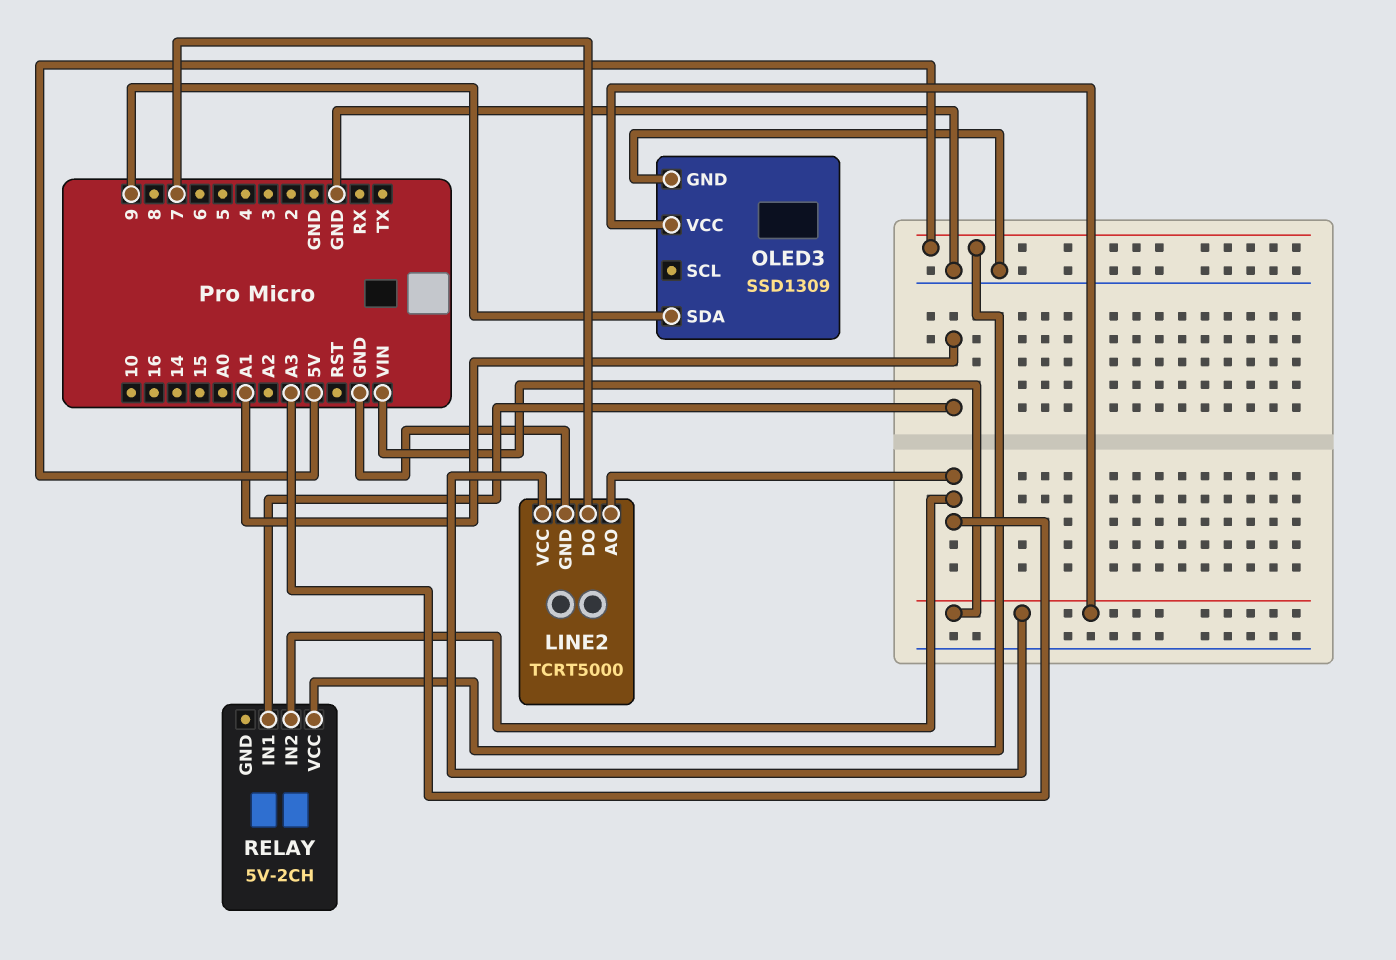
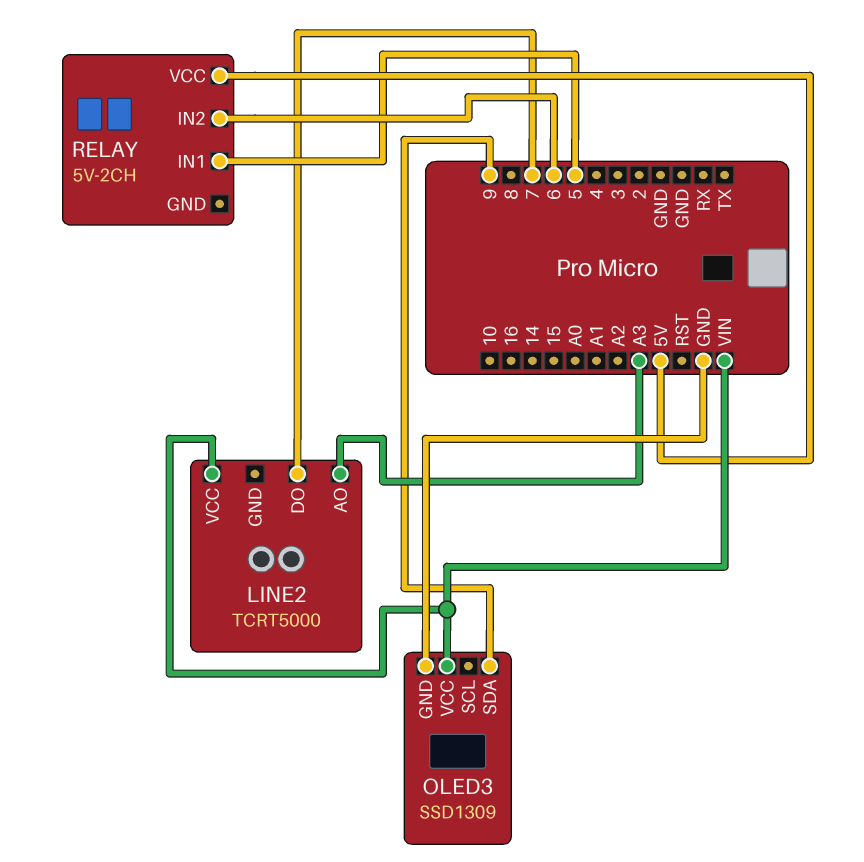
LINE2 pin GND: GND -> none
RELAY pin IN1: A1 -> 5
RELAY pin IN2: A3 -> 6

